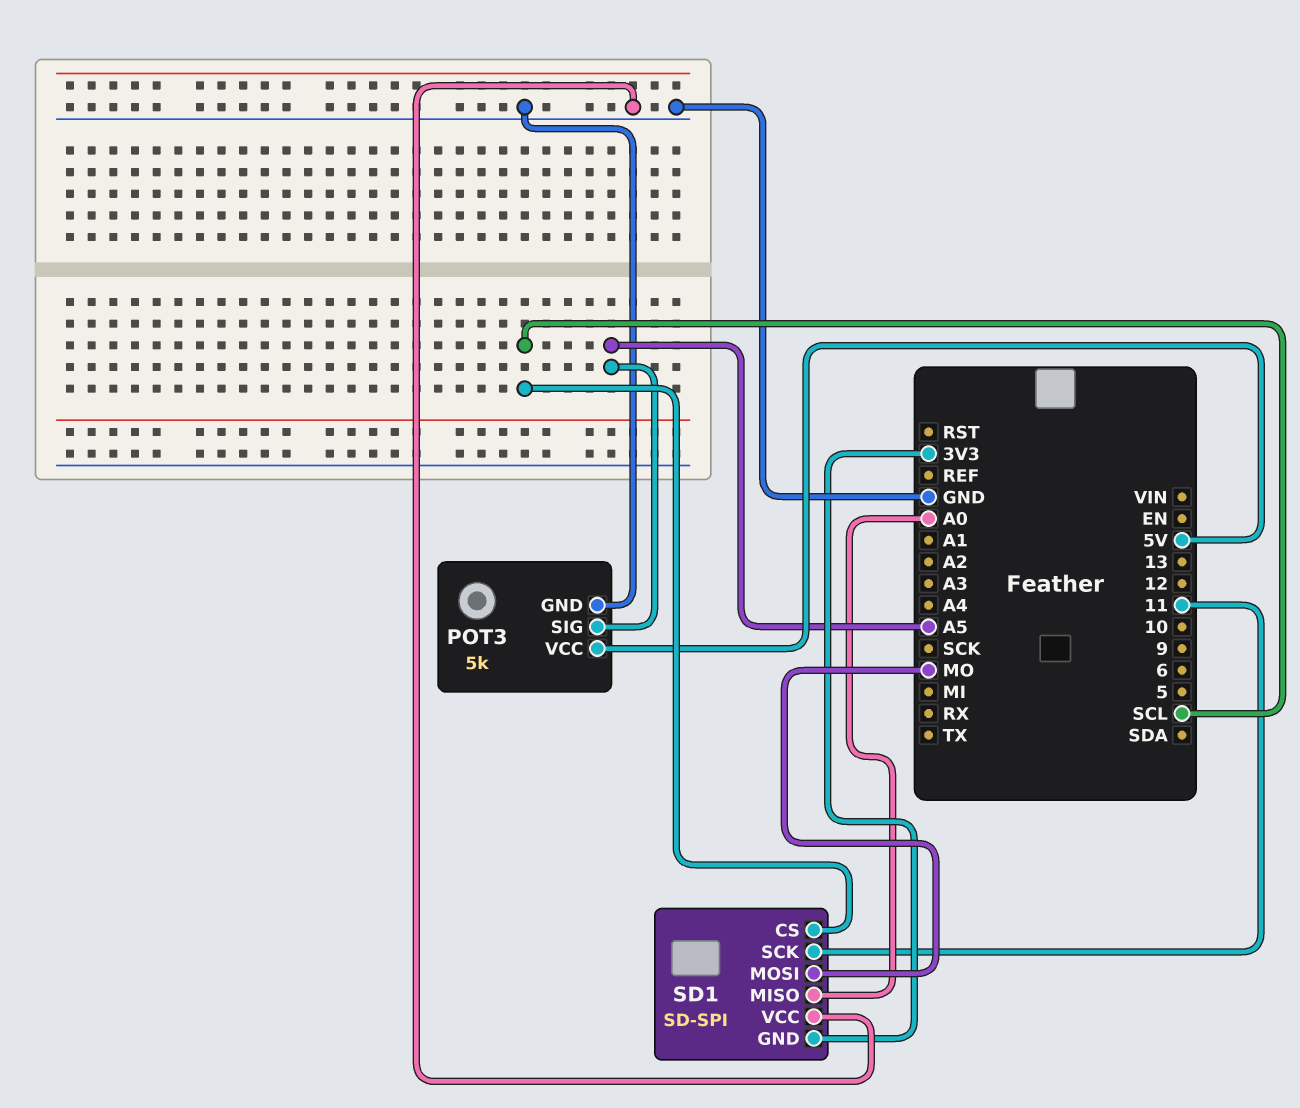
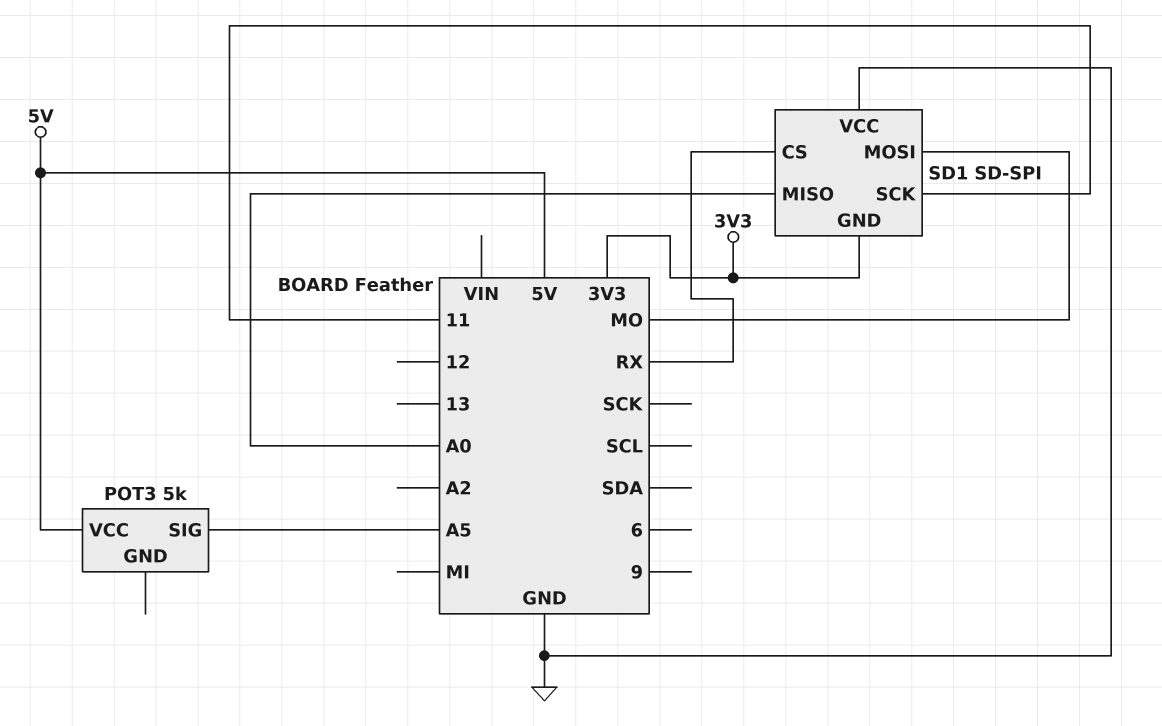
POT3 pin GND: GND -> none
SD1 pin CS: SCL -> RX

